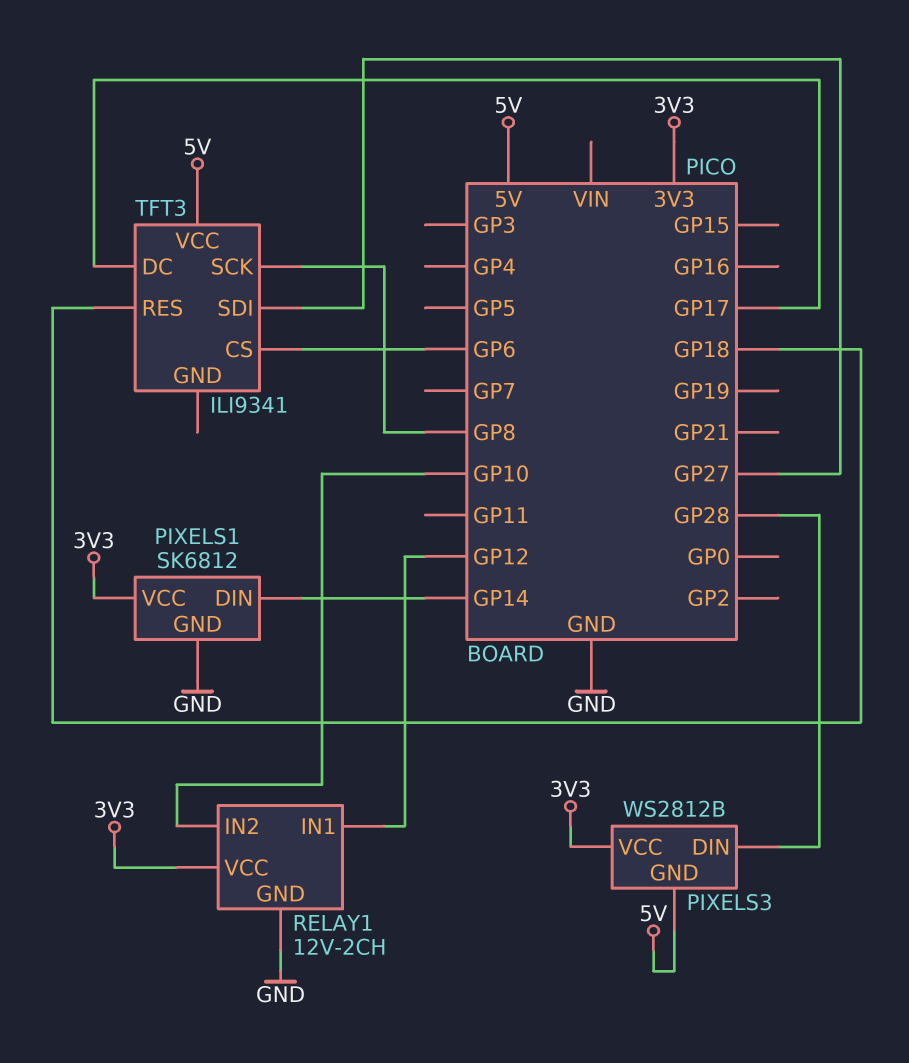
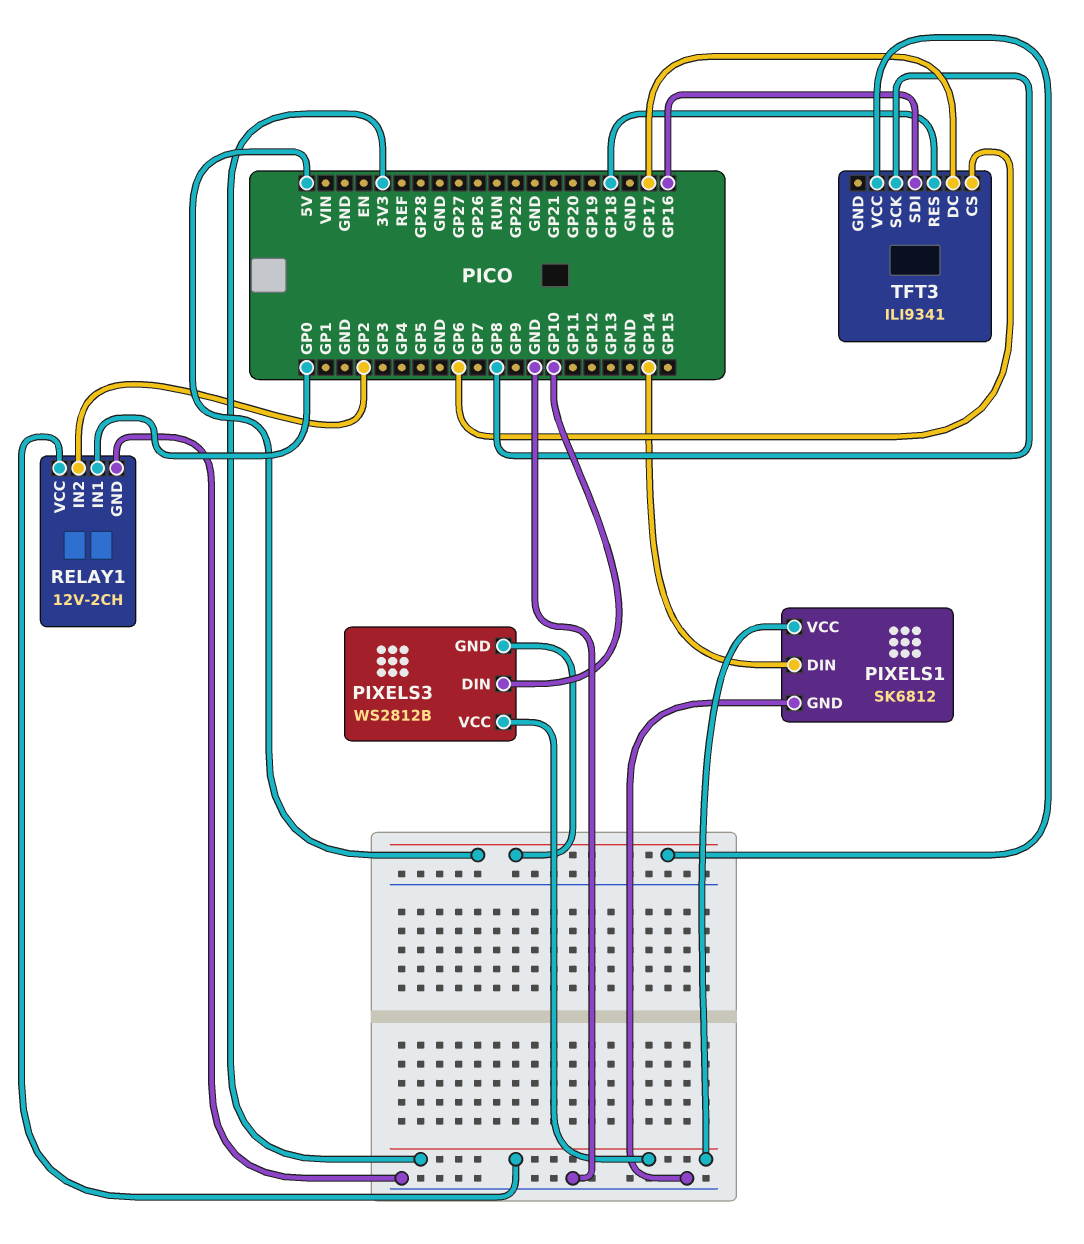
PIXELS3 pin DIN: GP28 -> GP10
RELAY1 pin IN1: GP12 -> GP0
RELAY1 pin IN2: GP10 -> GP2
TFT3 pin SDI: GP27 -> GP16

